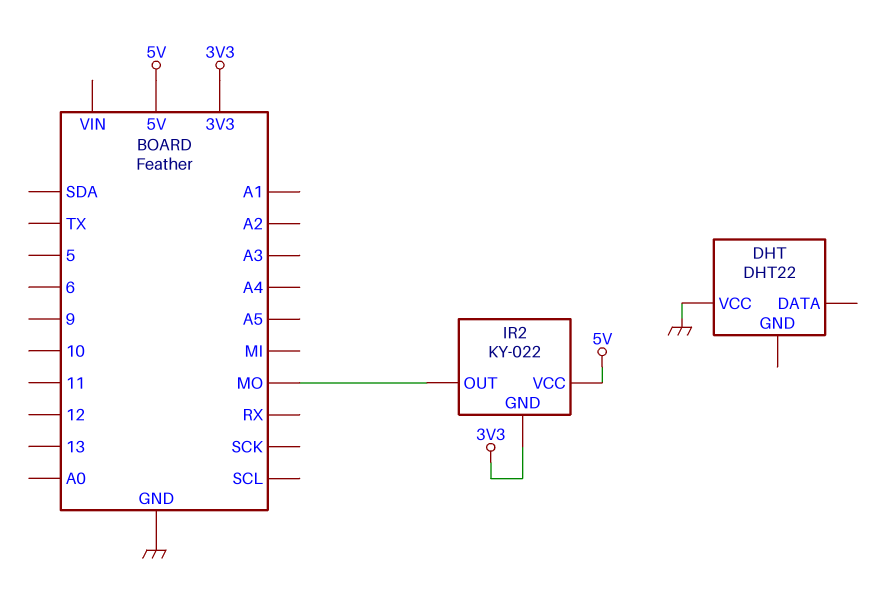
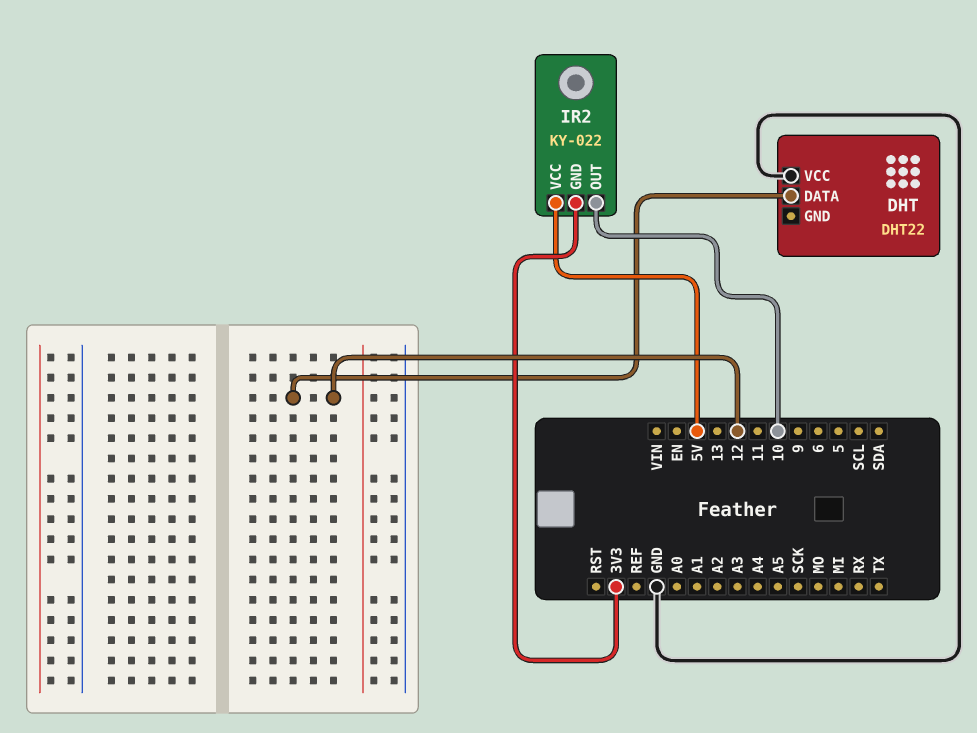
DHT pin DATA: none -> 12
IR2 pin OUT: MO -> 10

